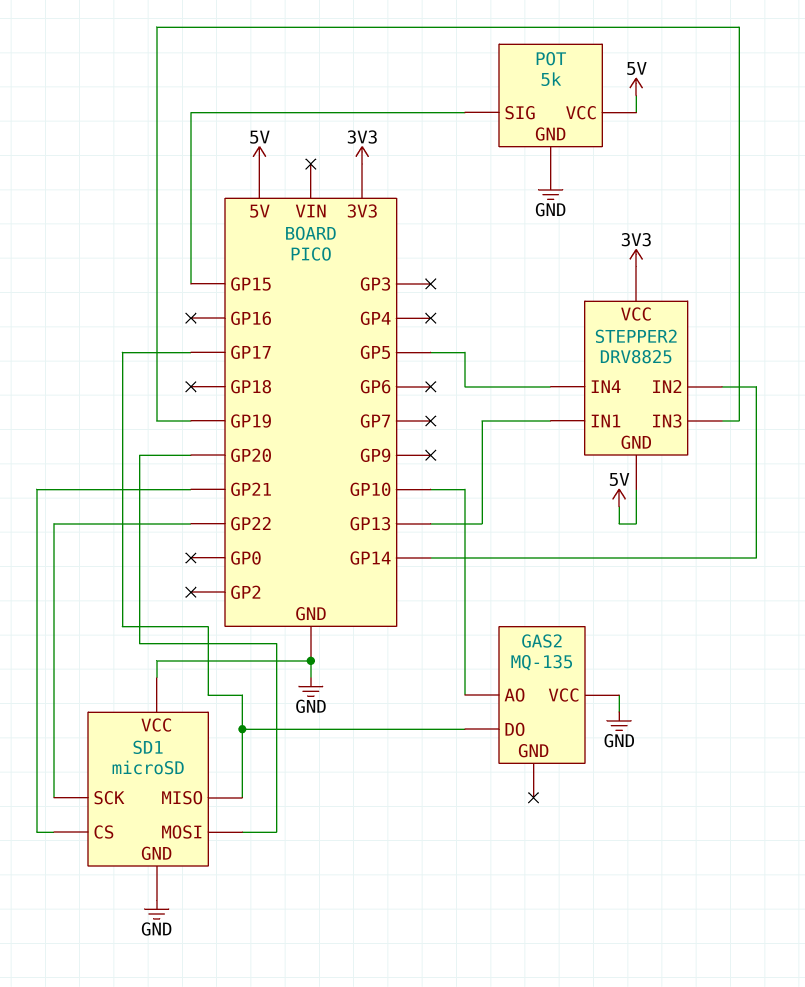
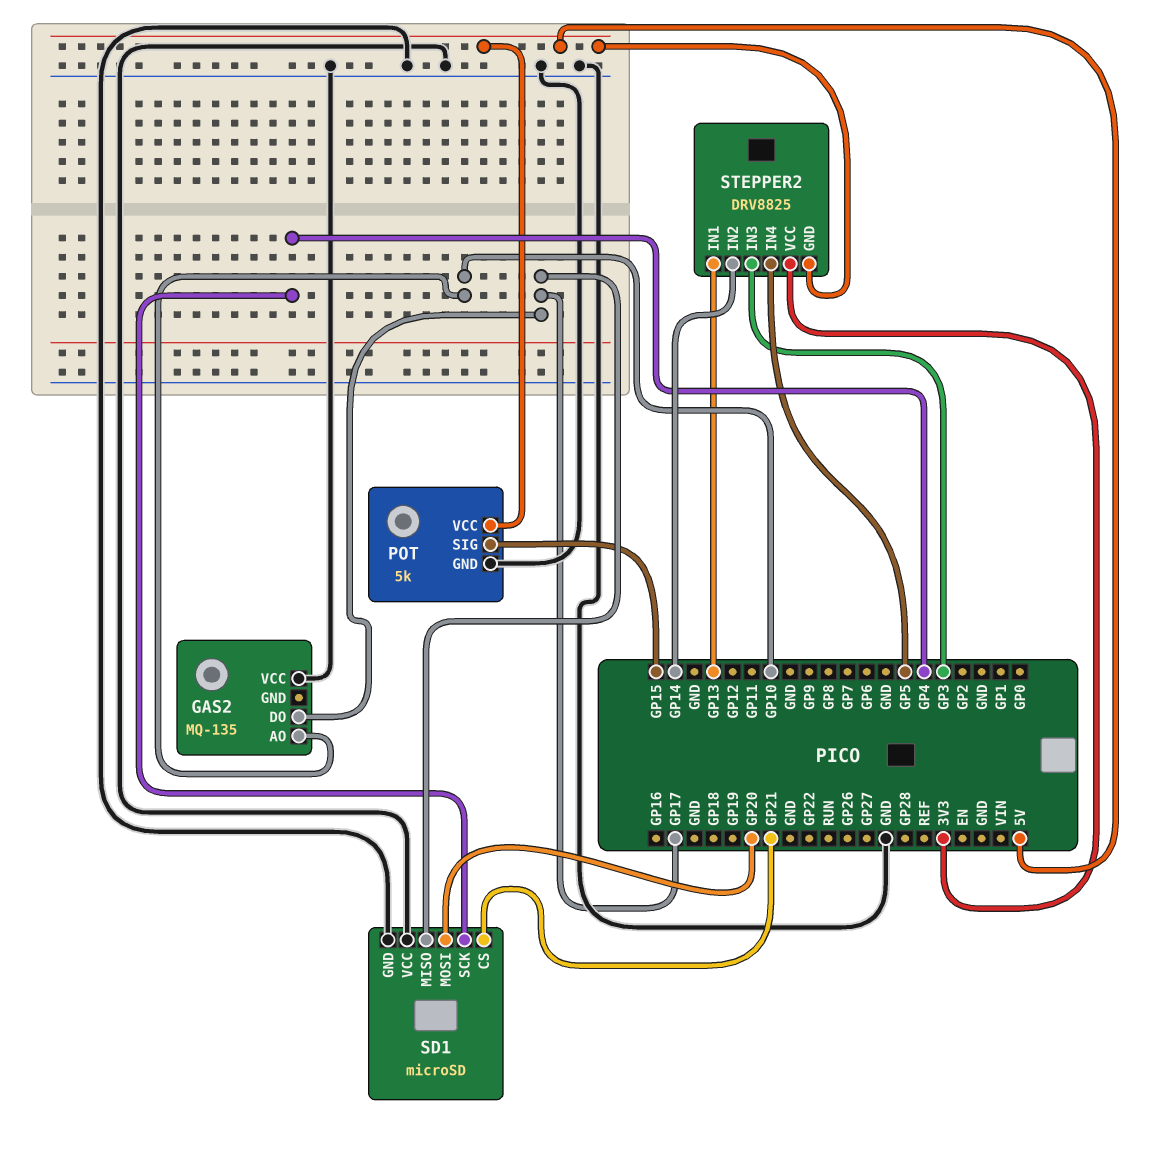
SD1 pin SCK: GP22 -> GP4
STEPPER2 pin IN3: GP19 -> GP3

